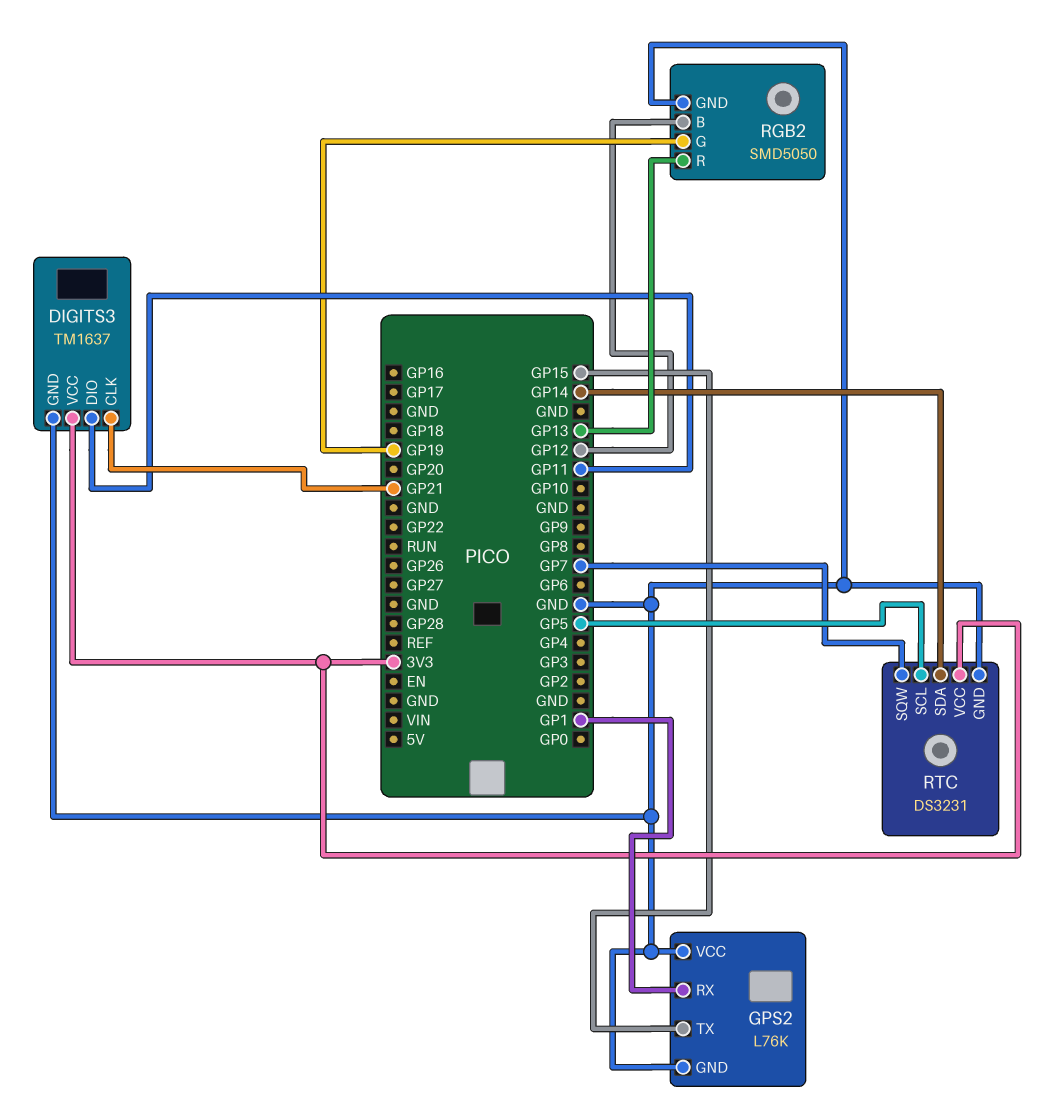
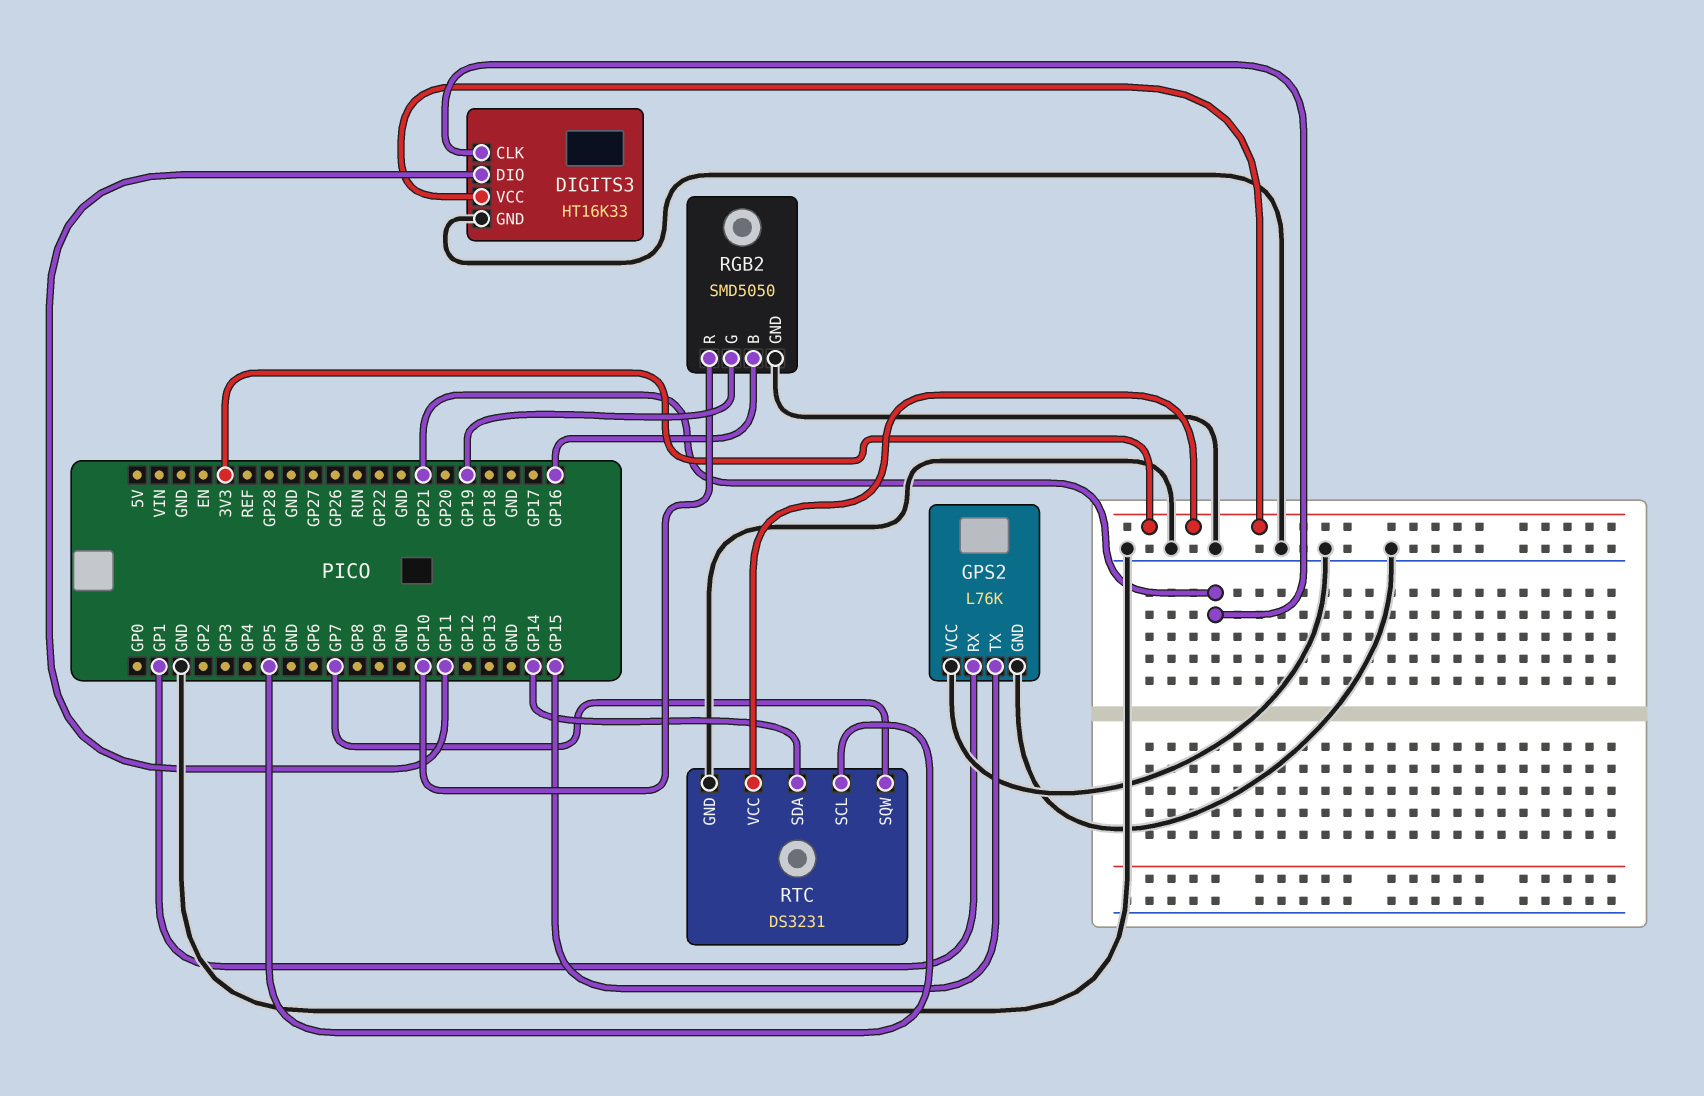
DIGITS3: TM1637 -> HT16K33
RGB2 pin B: GP12 -> GP16
RGB2 pin R: GP13 -> GP10

